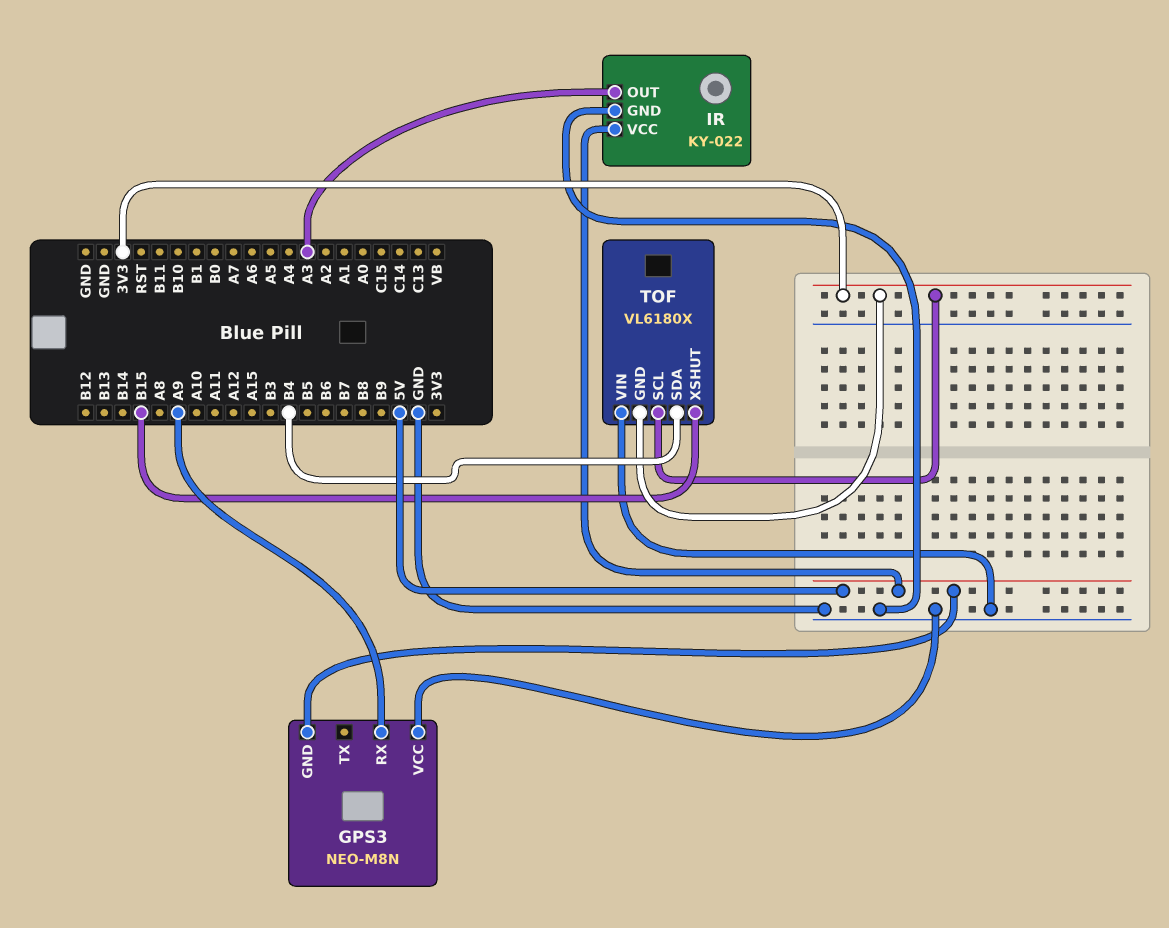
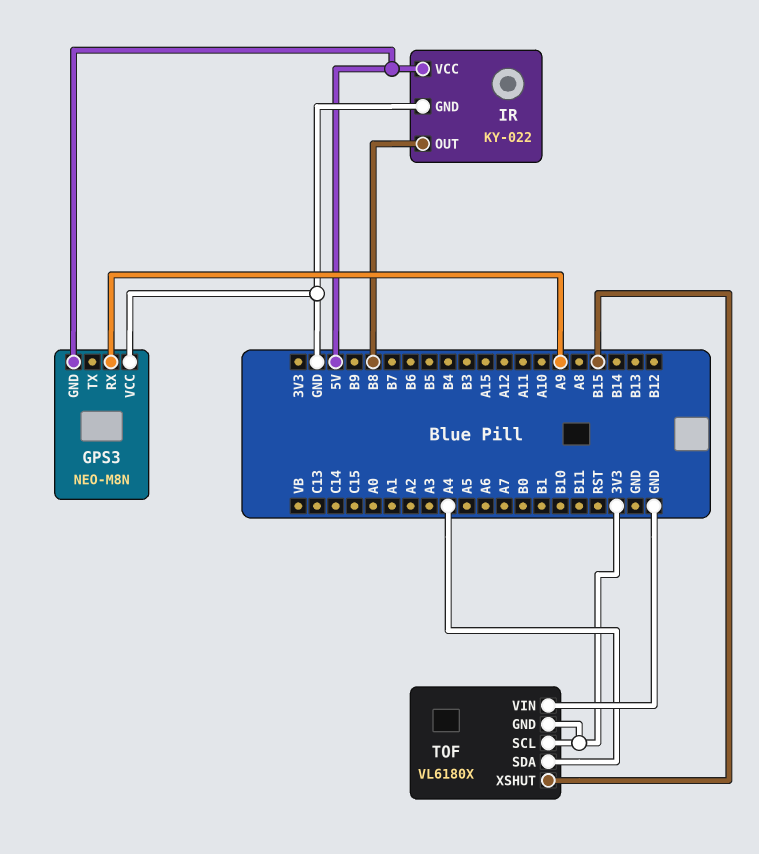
IR pin OUT: A3 -> B8
TOF pin SDA: B4 -> A4

